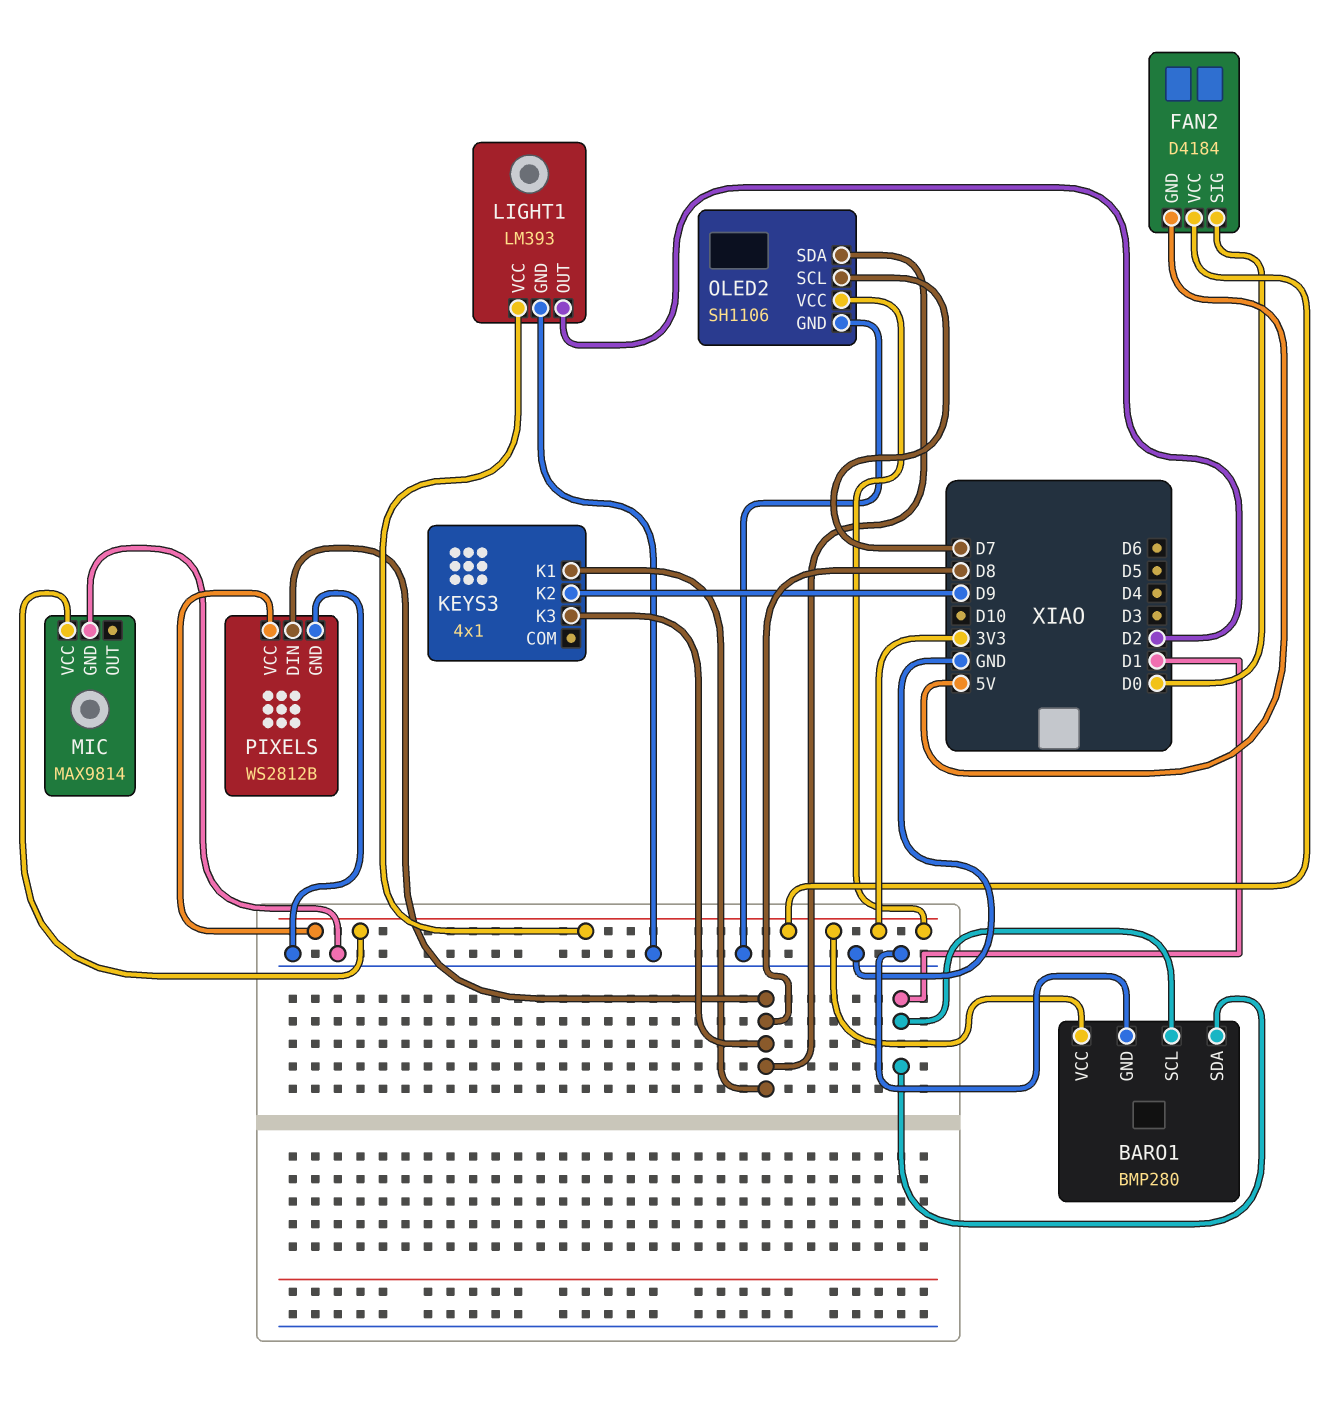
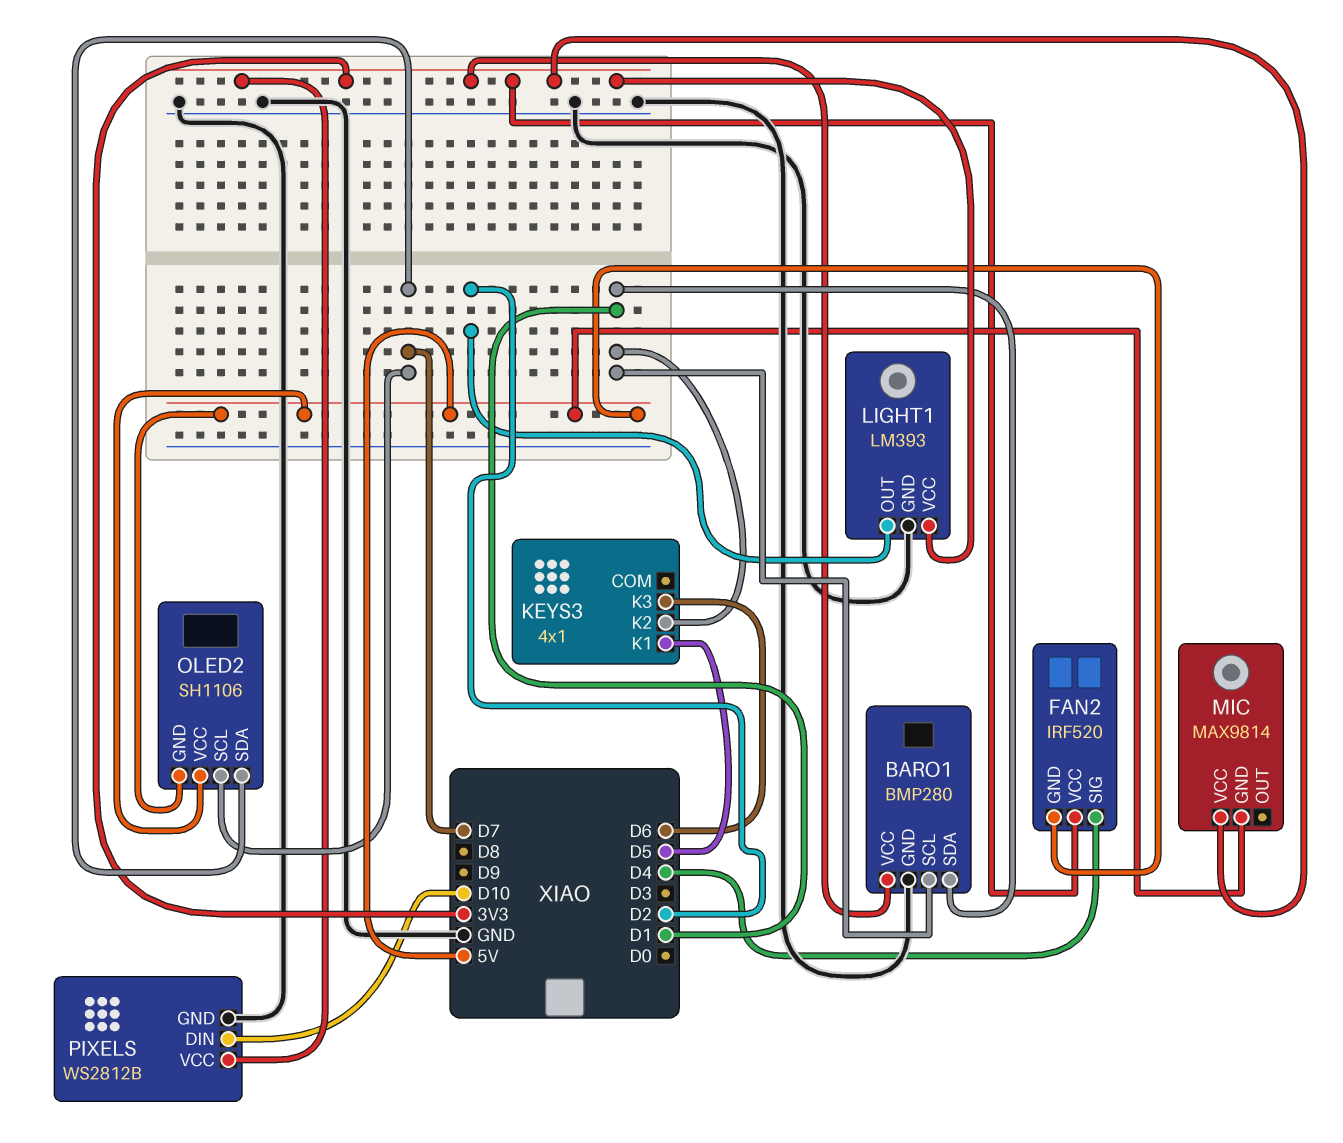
FAN2: D4184 -> IRF520
FAN2 pin SIG: D0 -> D4
KEYS3 pin K1: D8 -> D5
KEYS3 pin K2: D9 -> D1
KEYS3 pin K3: D8 -> D6
MIC pin GND: GND -> 5V
OLED2 pin GND: GND -> 5V
OLED2 pin SDA: D8 -> D7
OLED2 pin VCC: 3V3 -> 5V
PIXELS pin DIN: D8 -> D10

